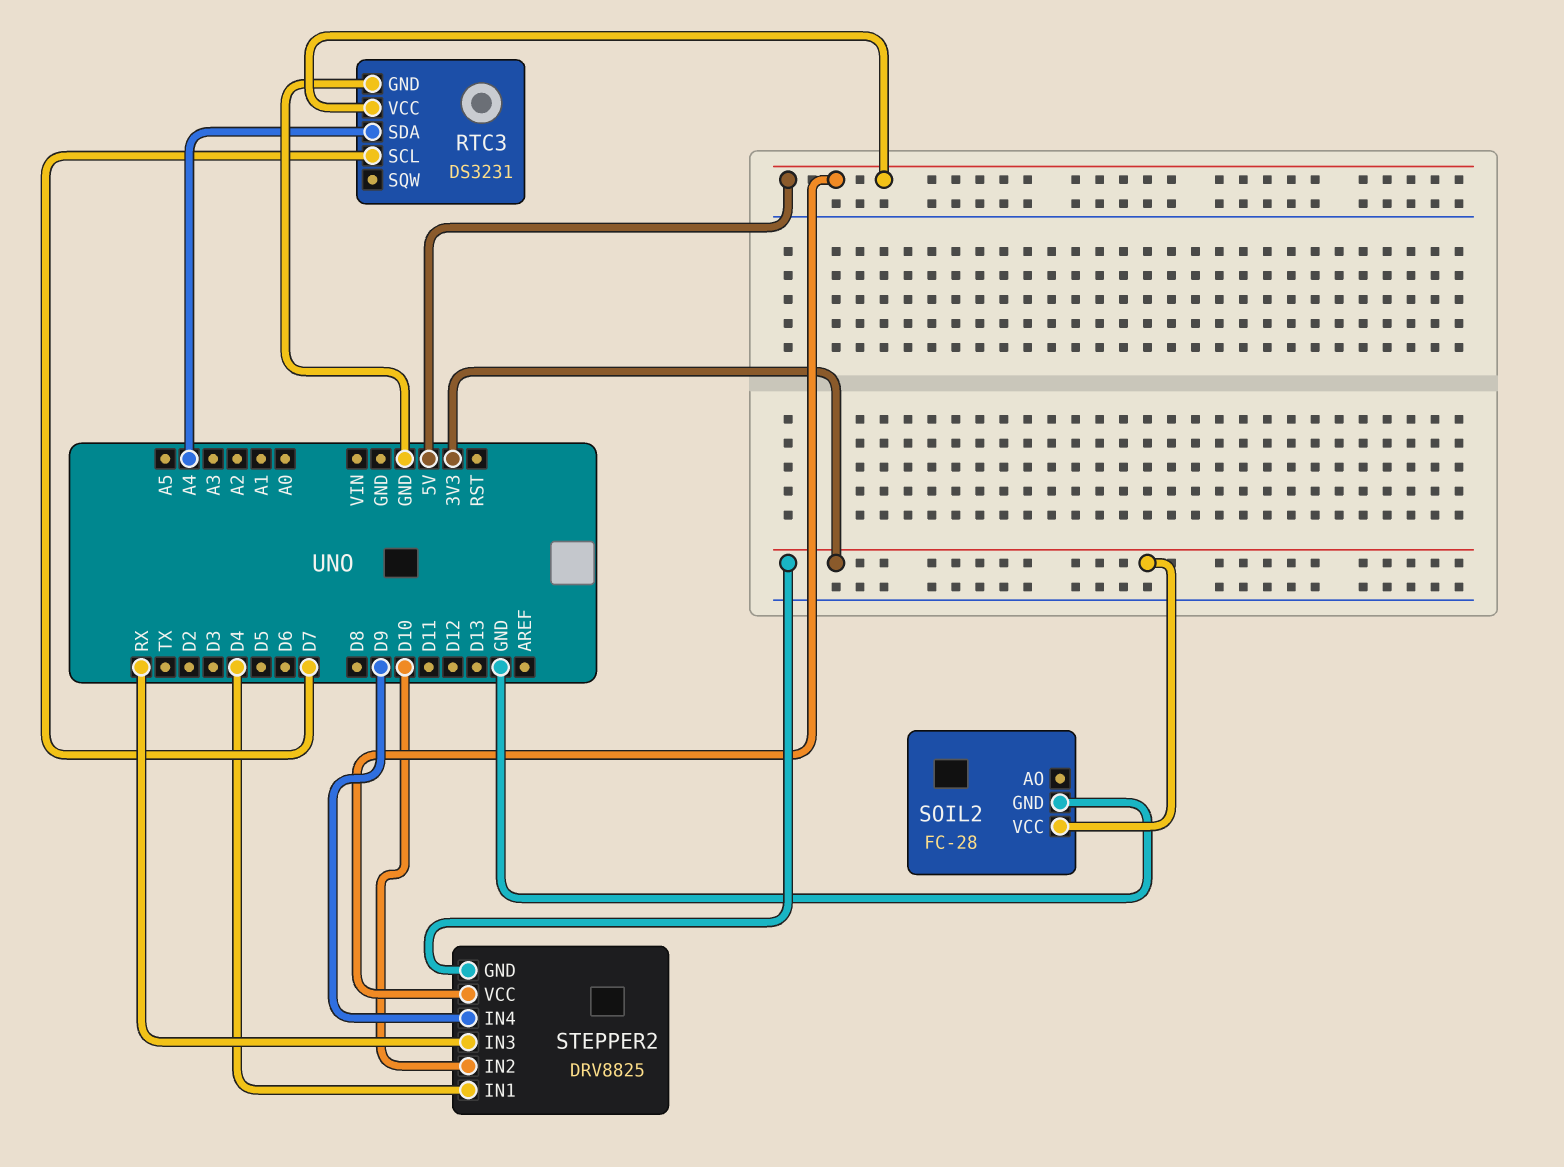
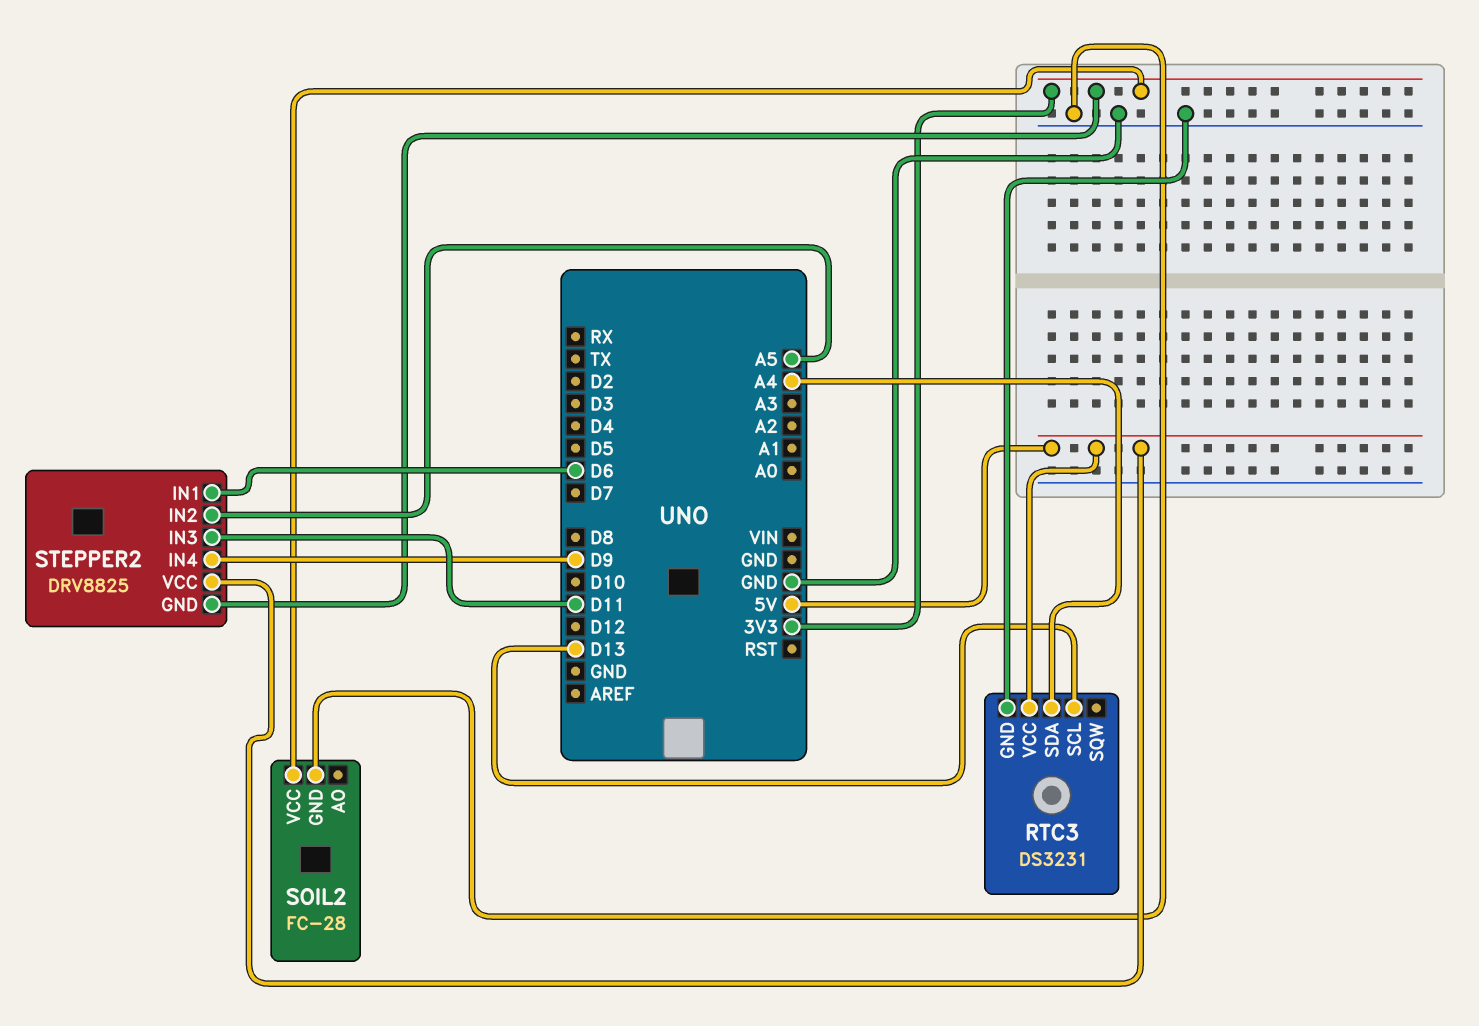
RTC3 pin SCL: D7 -> D13
STEPPER2 pin IN1: D4 -> D6
STEPPER2 pin IN2: D10 -> A5
STEPPER2 pin IN3: RX -> D11

